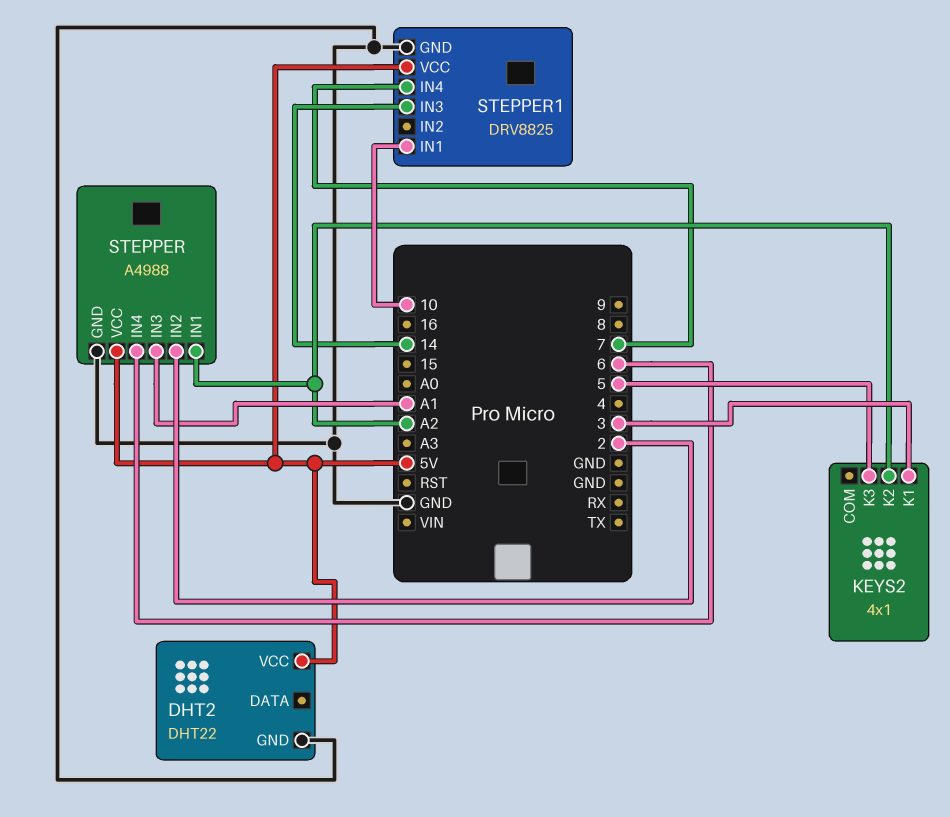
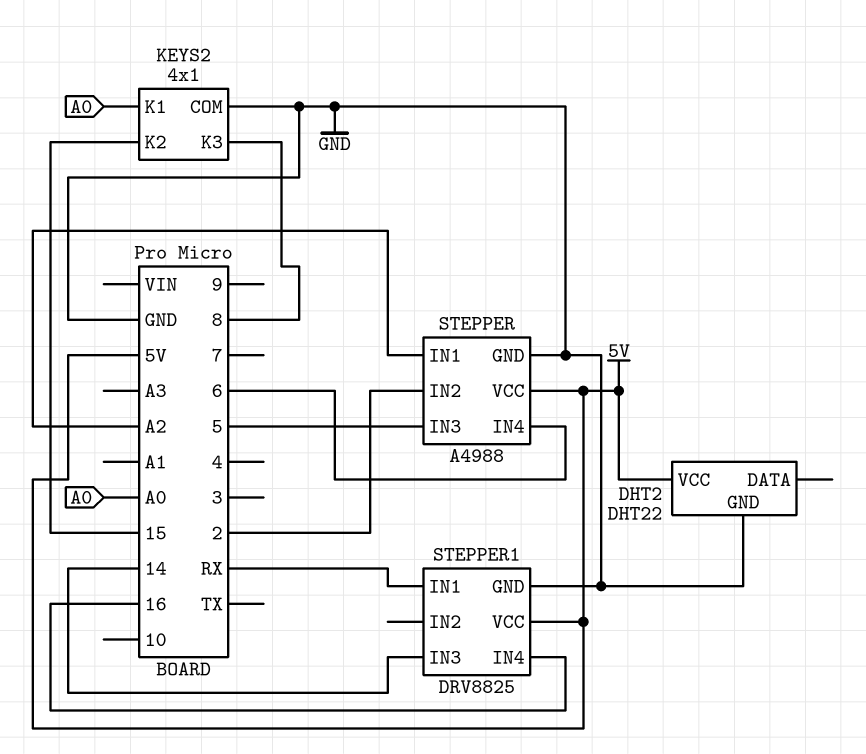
KEYS2 pin COM: none -> GND
KEYS2 pin K1: 3 -> A0
KEYS2 pin K2: A2 -> 15
KEYS2 pin K3: 5 -> 8
STEPPER pin IN3: A1 -> 5
STEPPER1 pin IN1: 10 -> RX
STEPPER1 pin IN4: 7 -> 16

